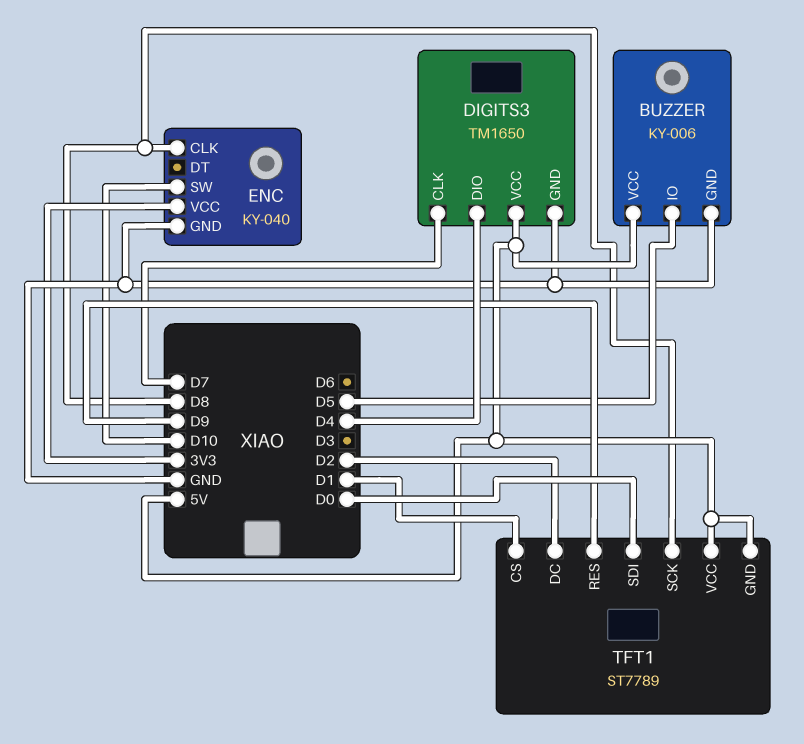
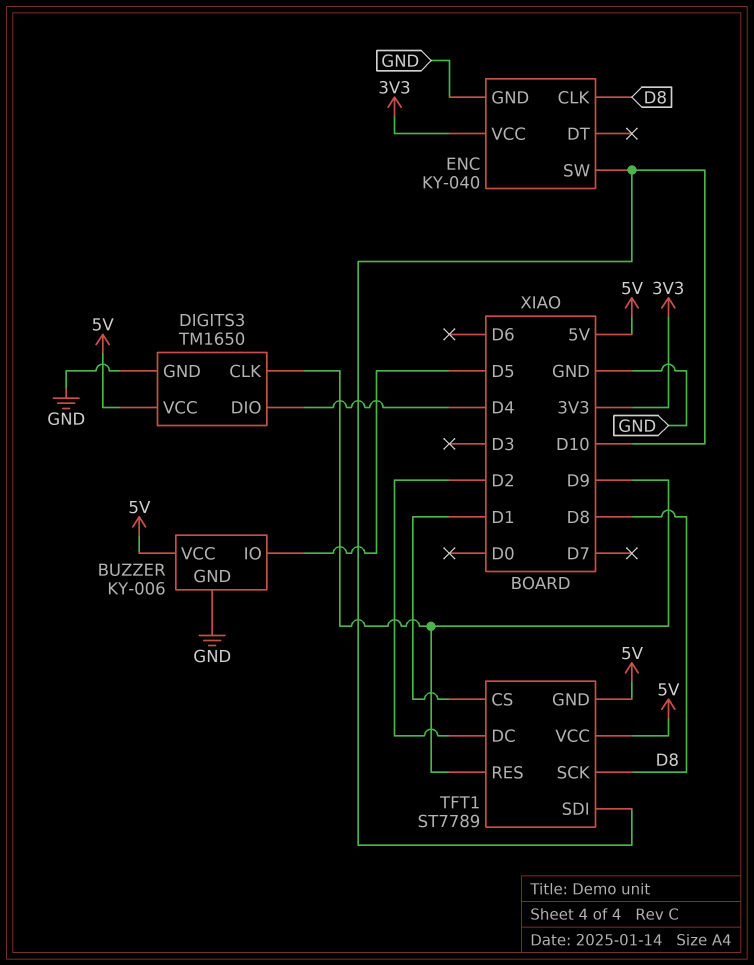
DIGITS3 pin CLK: D7 -> D9
TFT1 pin SDI: D0 -> D10

